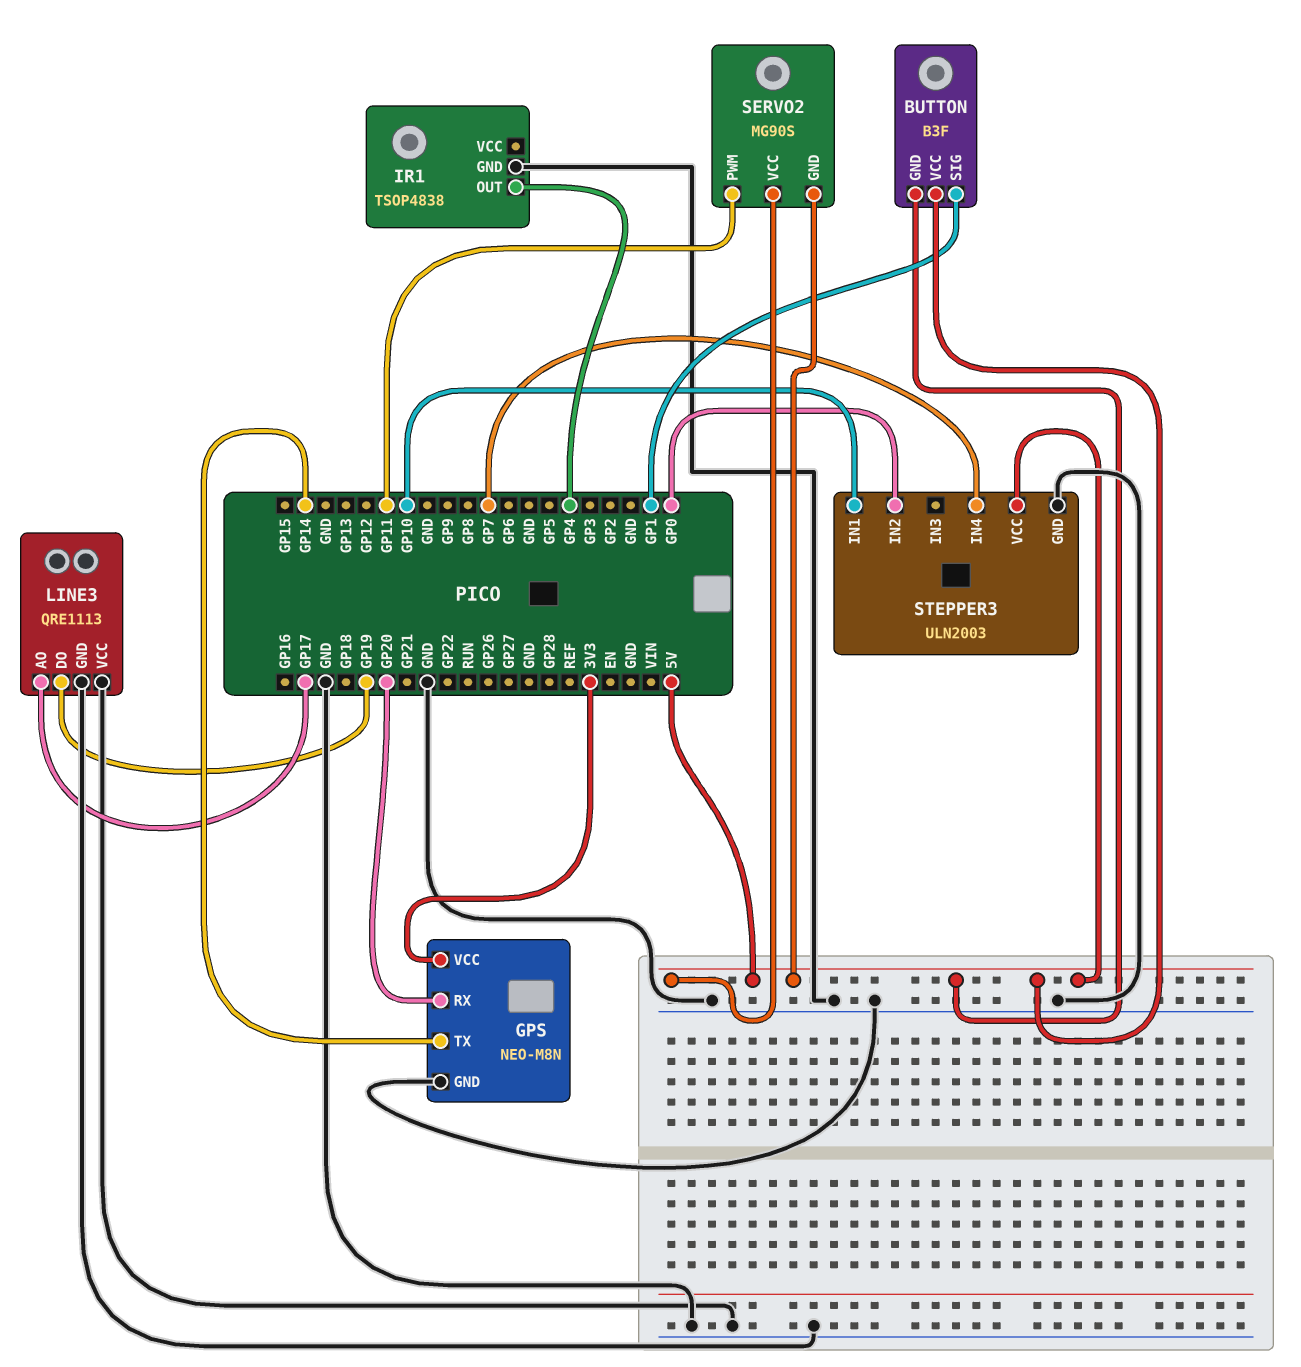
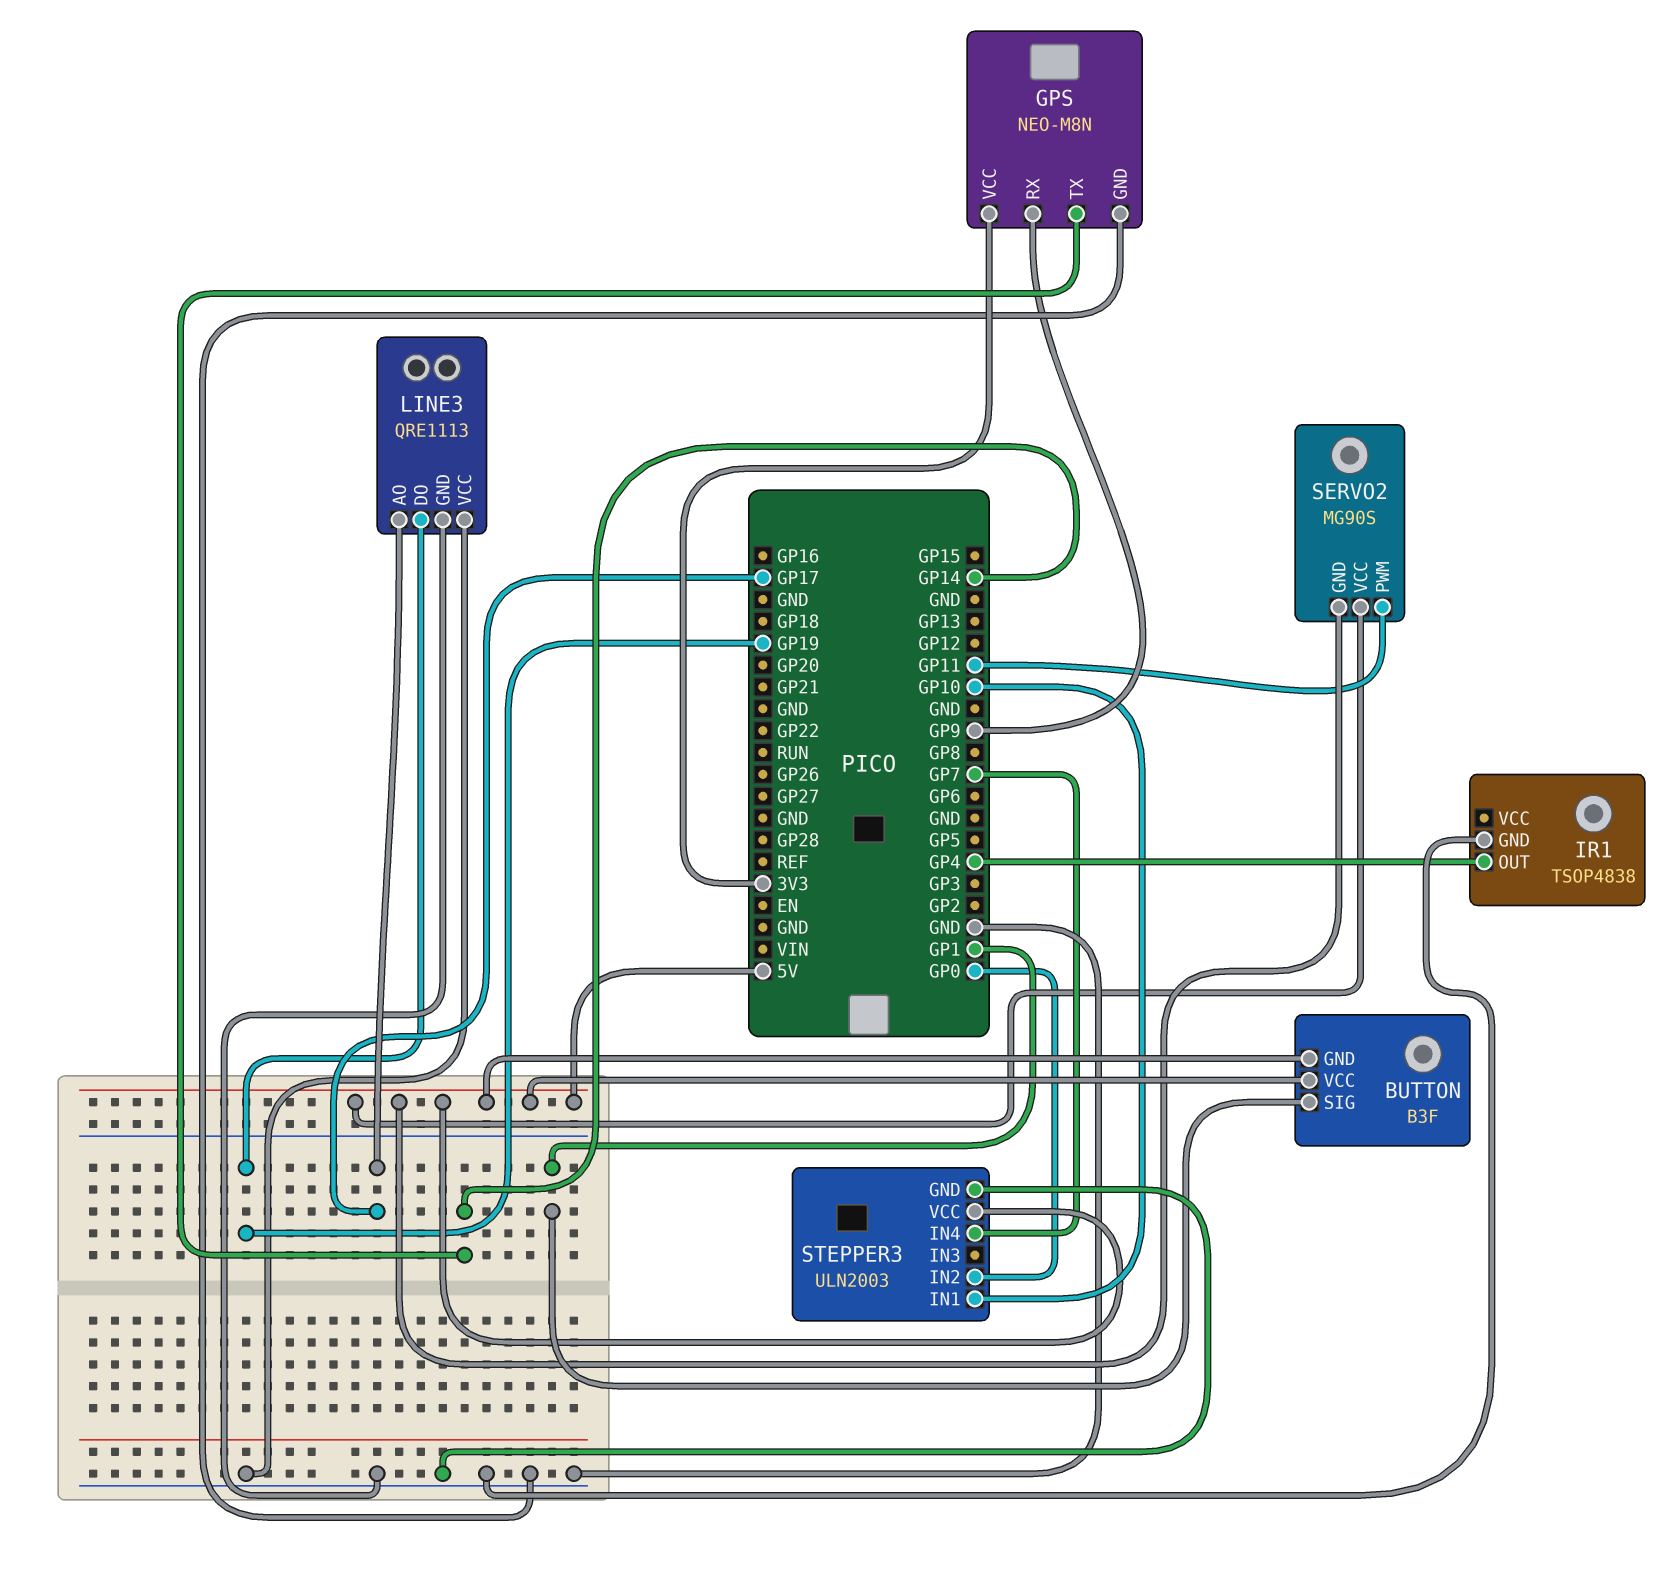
GPS pin RX: GP20 -> GP9

